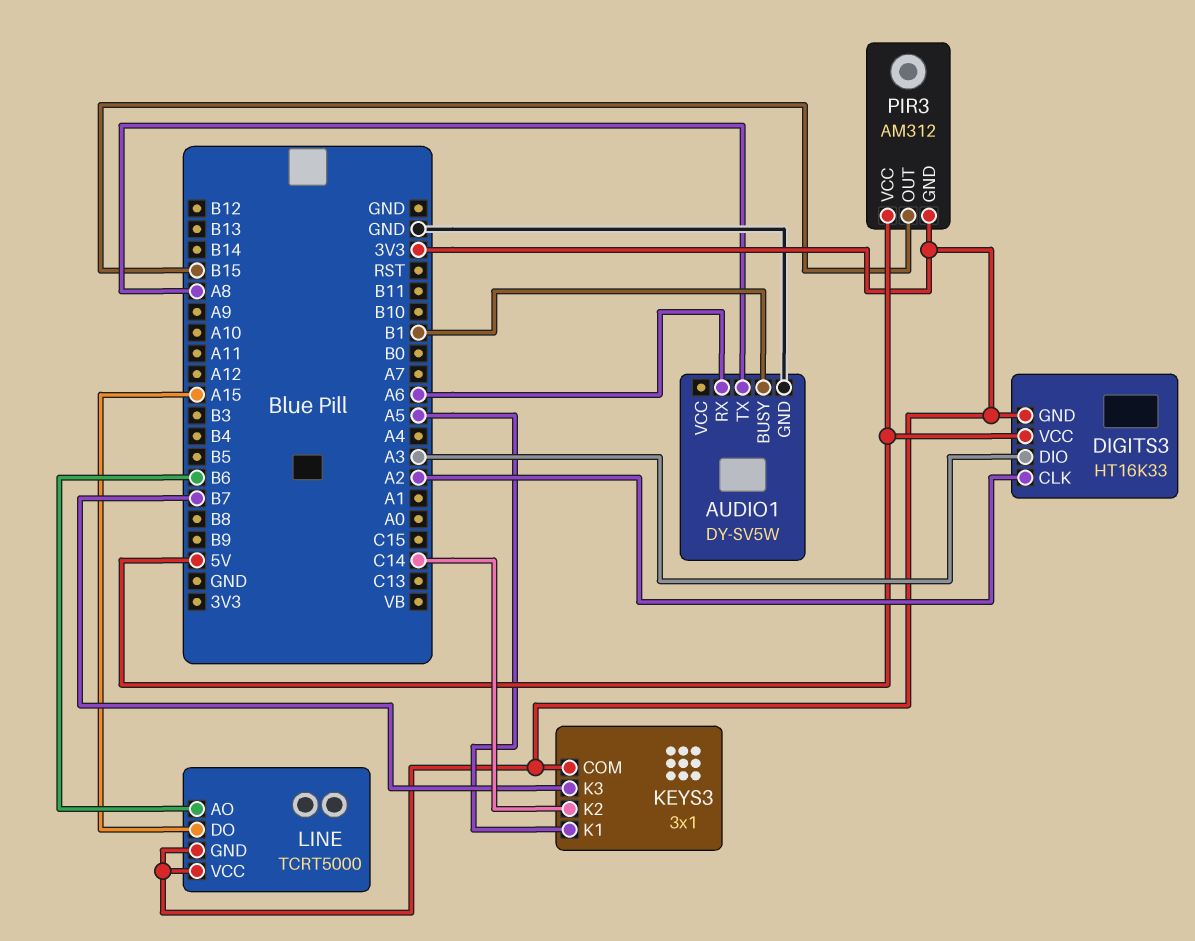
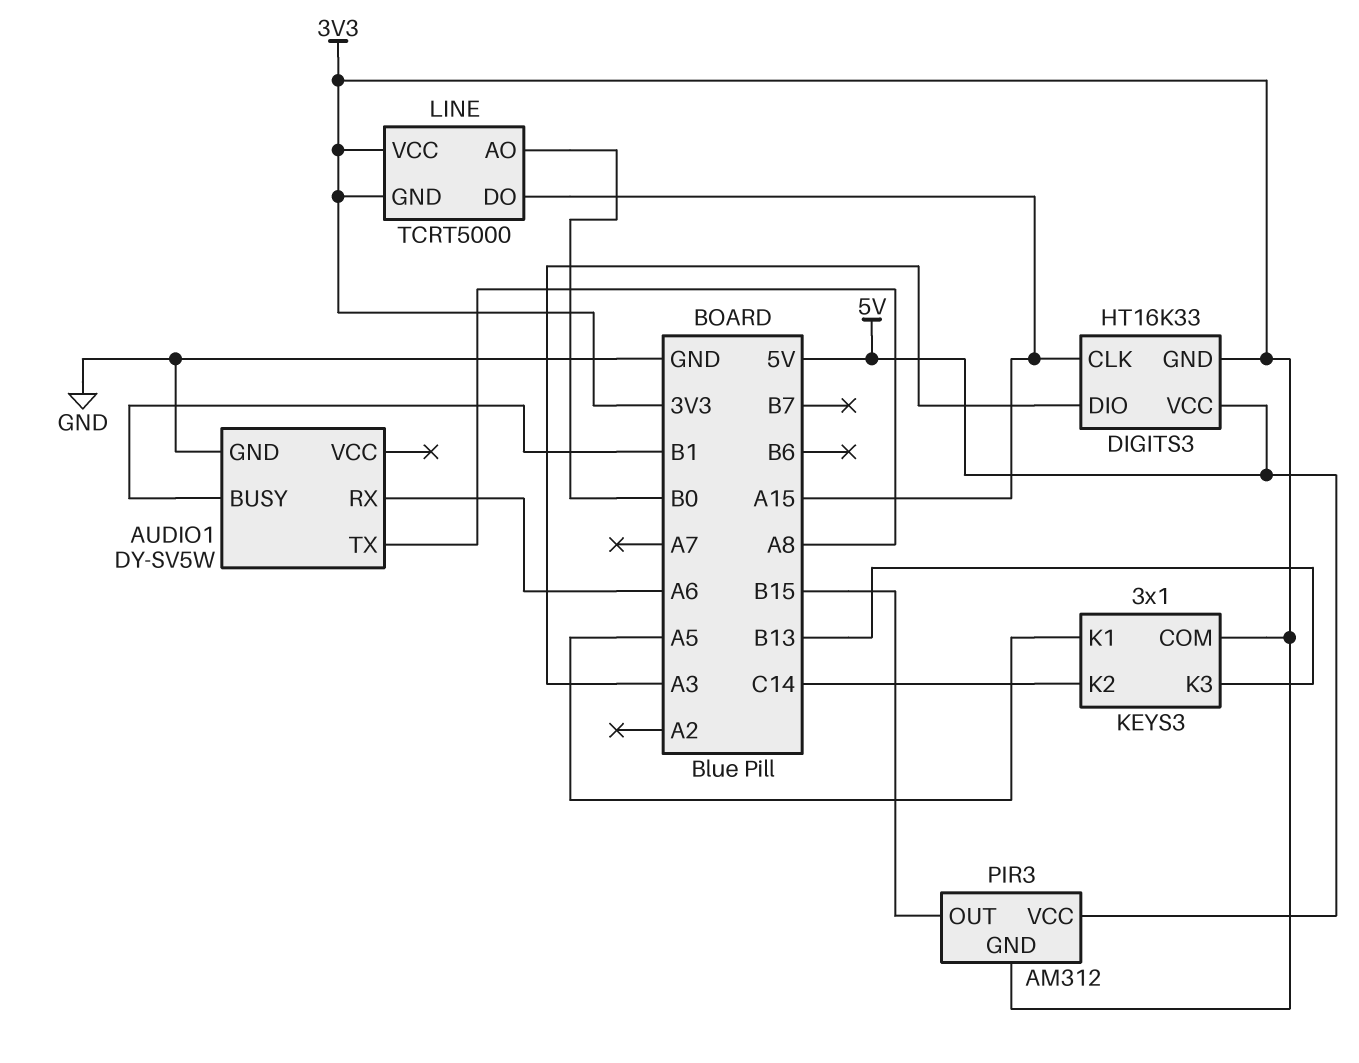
DIGITS3 pin CLK: A2 -> A15
KEYS3 pin K3: B7 -> B13
LINE pin AO: B6 -> B0

